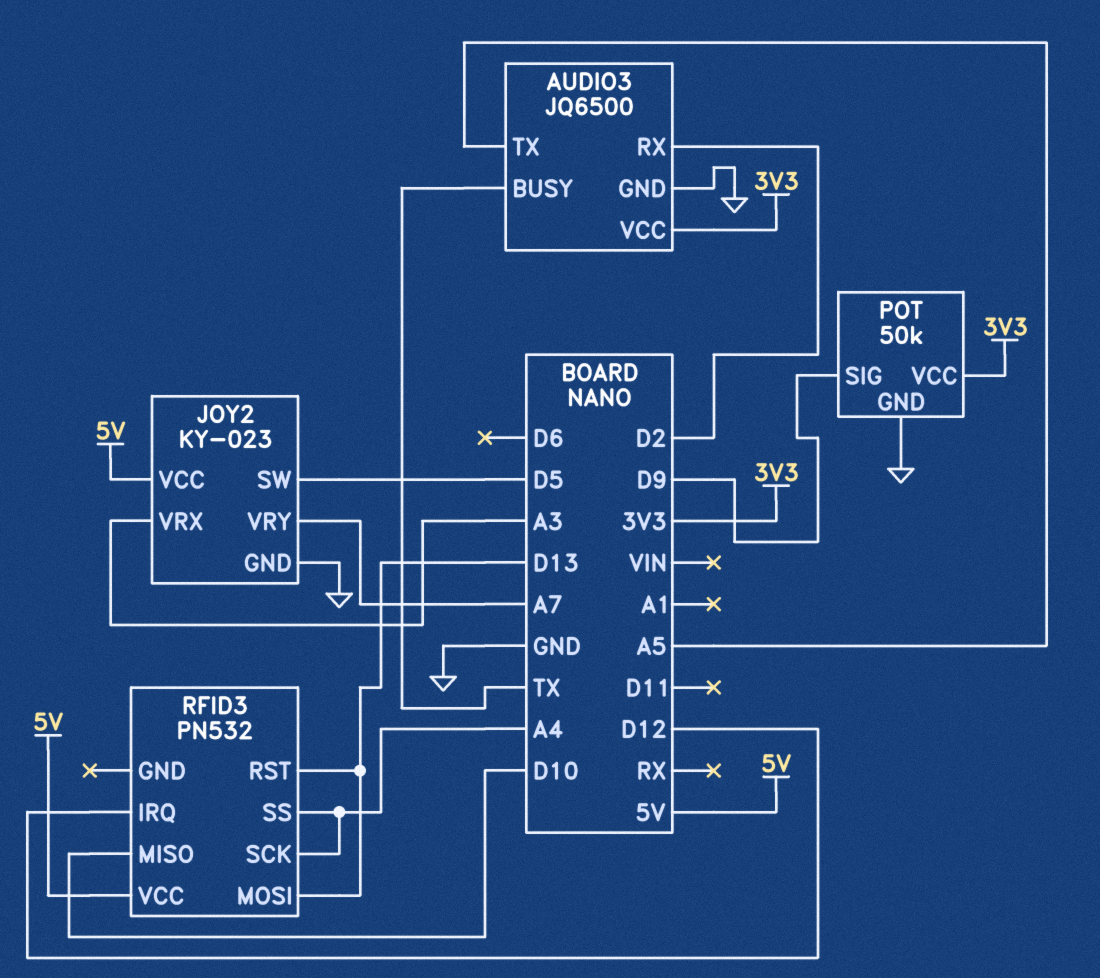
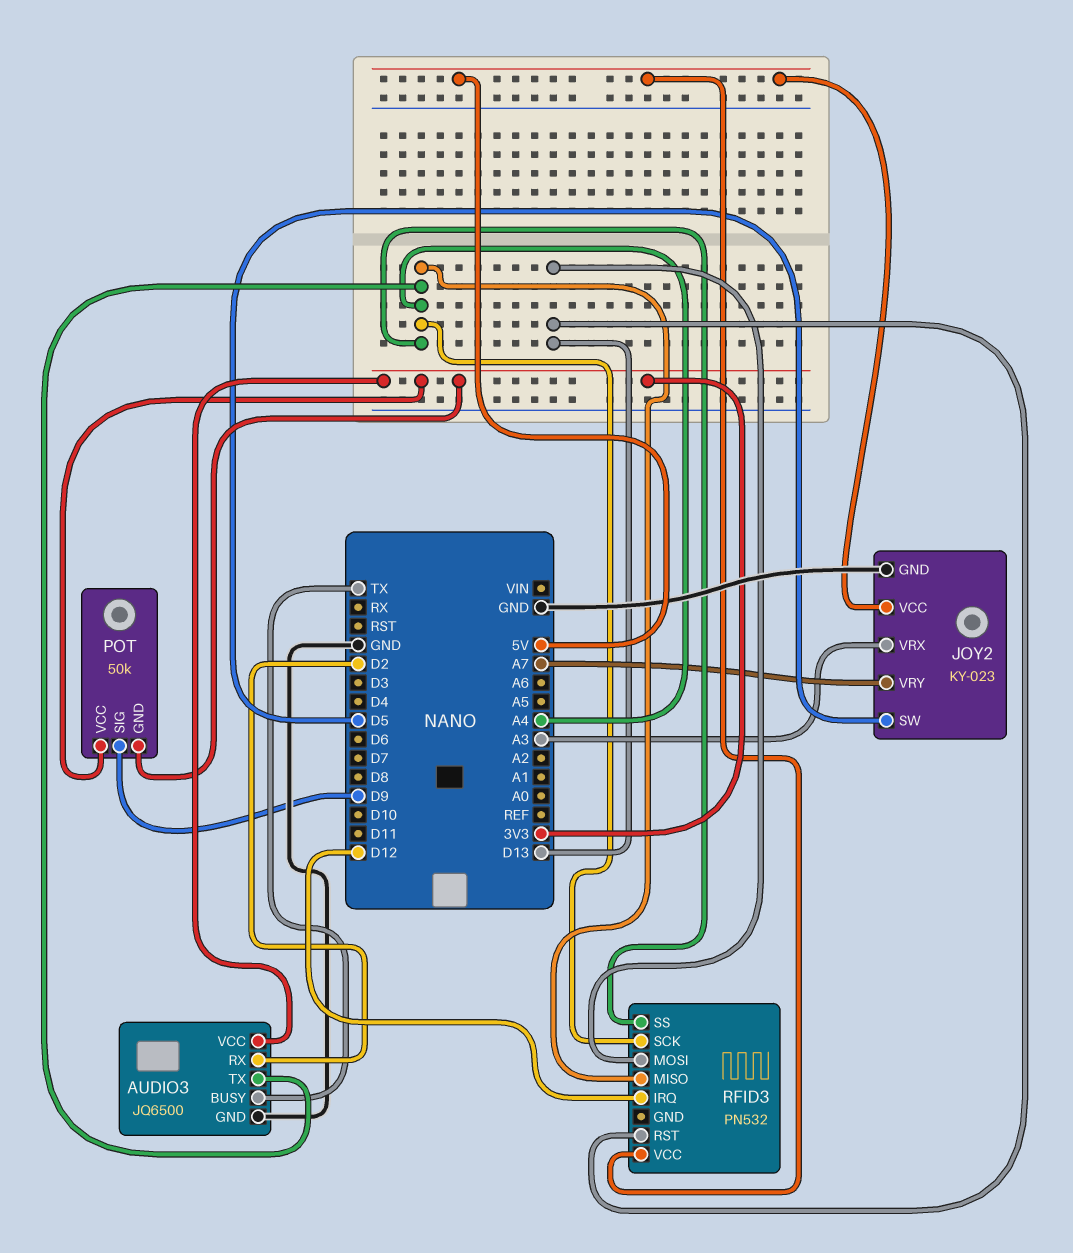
AUDIO3 pin TX: A5 -> A4
POT pin GND: GND -> 3V3
RFID3 pin MISO: D10 -> A4

